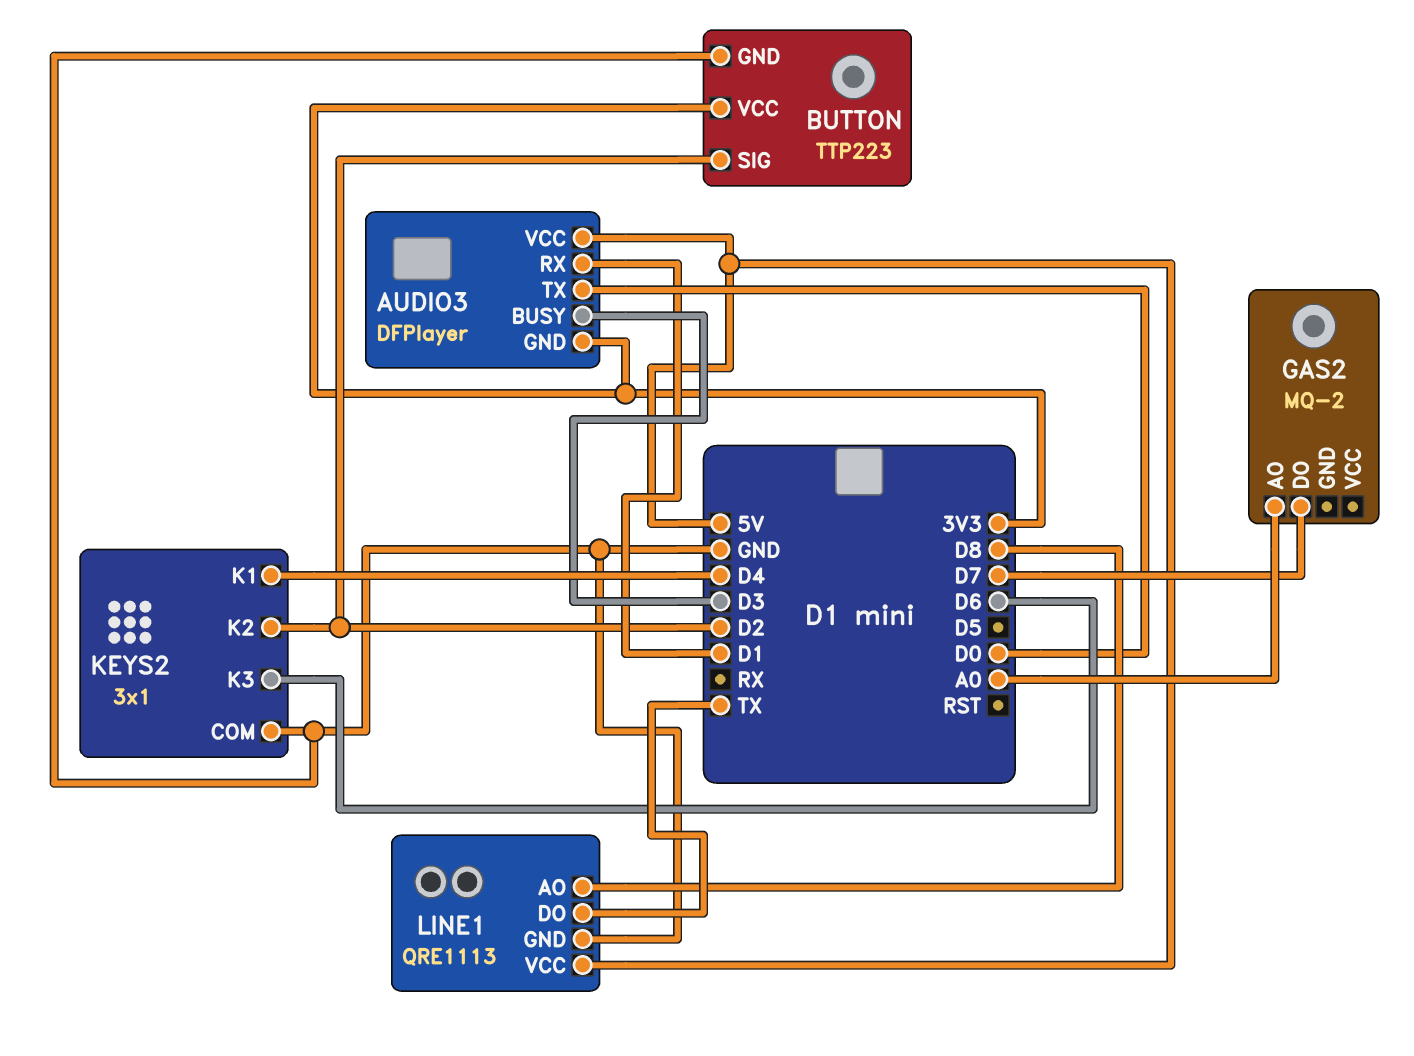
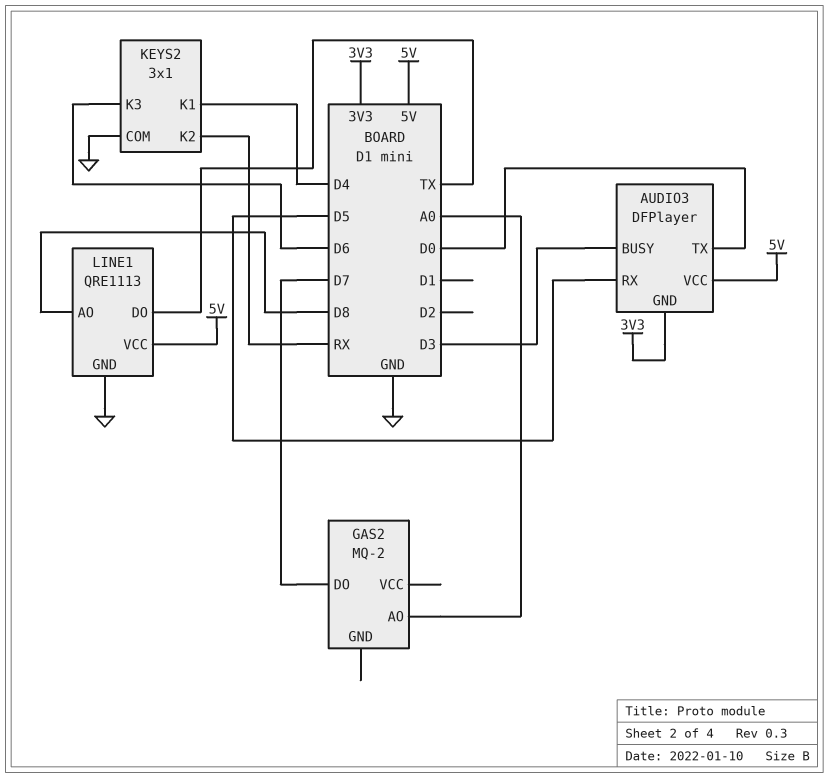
AUDIO3 pin RX: D1 -> D5
BUTTON: TTP223 -> none
BUTTON pin GND: GND -> none
BUTTON pin SIG: D2 -> none
BUTTON pin VCC: 3V3 -> none
KEYS2 pin K2: D2 -> RX

